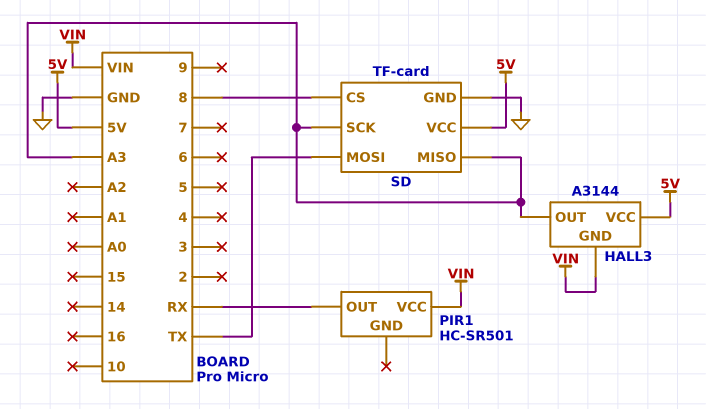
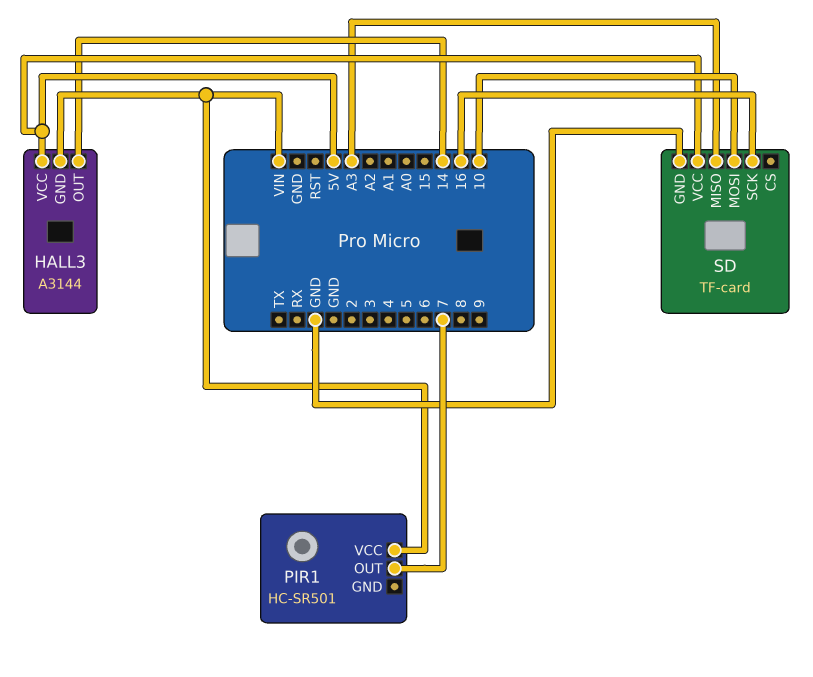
HALL3 pin OUT: A3 -> 14
PIR1 pin OUT: RX -> 7
SD pin CS: 8 -> none
SD pin MOSI: TX -> 10
SD pin SCK: A3 -> 16

